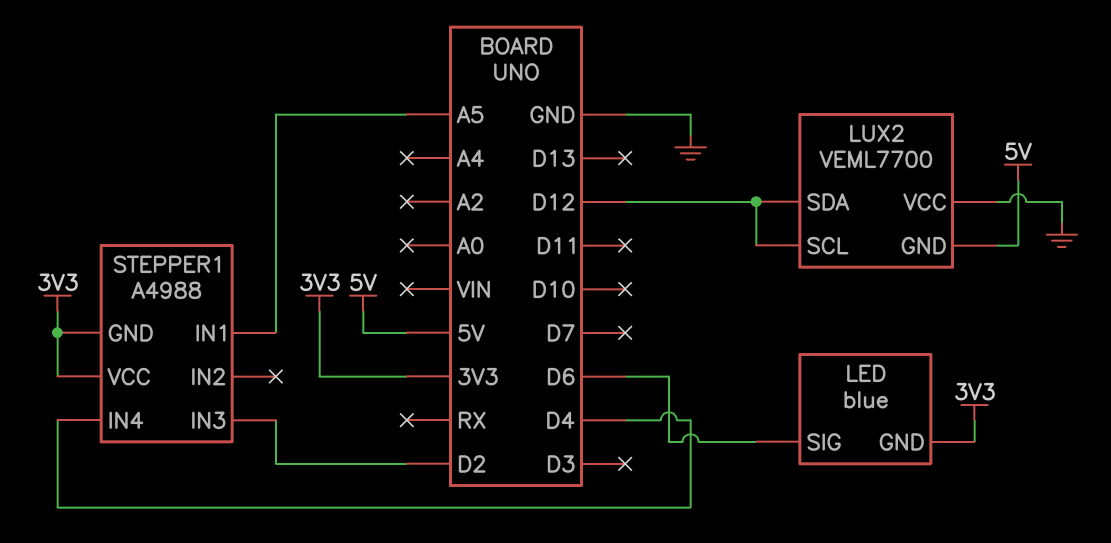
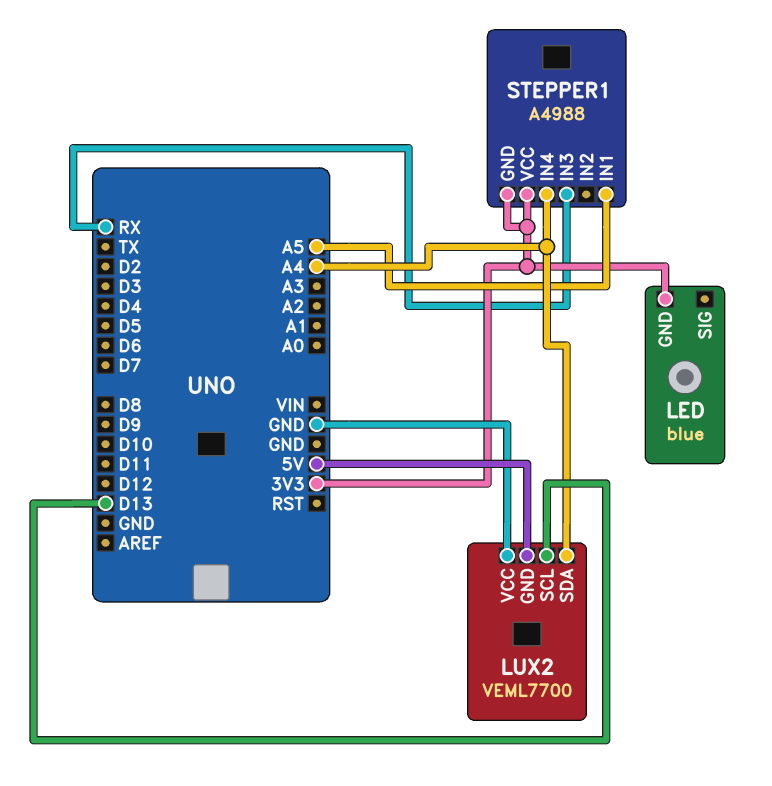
LED pin SIG: D6 -> none
LUX2 pin SCL: D12 -> D13
LUX2 pin SDA: D12 -> A4
STEPPER1 pin IN3: D2 -> RX
STEPPER1 pin IN4: D4 -> A4

